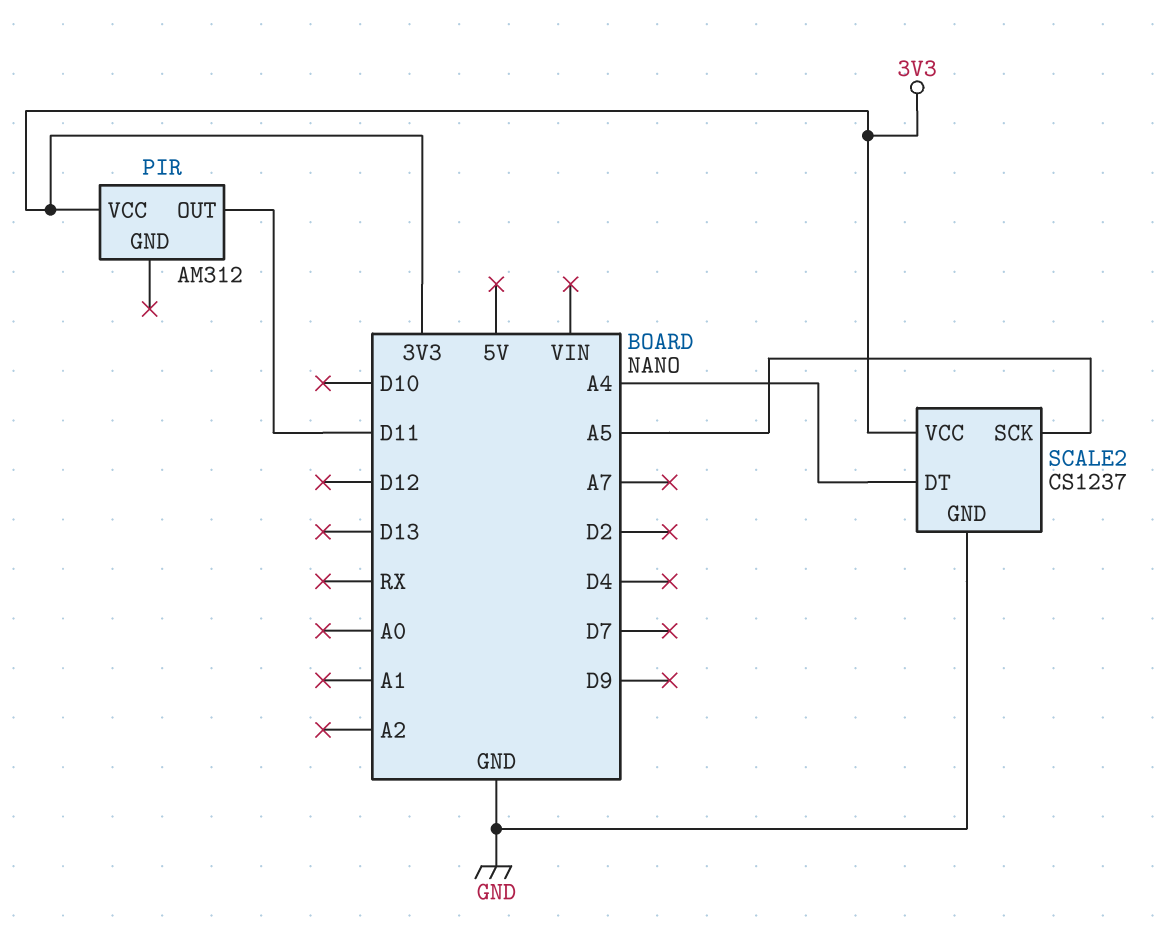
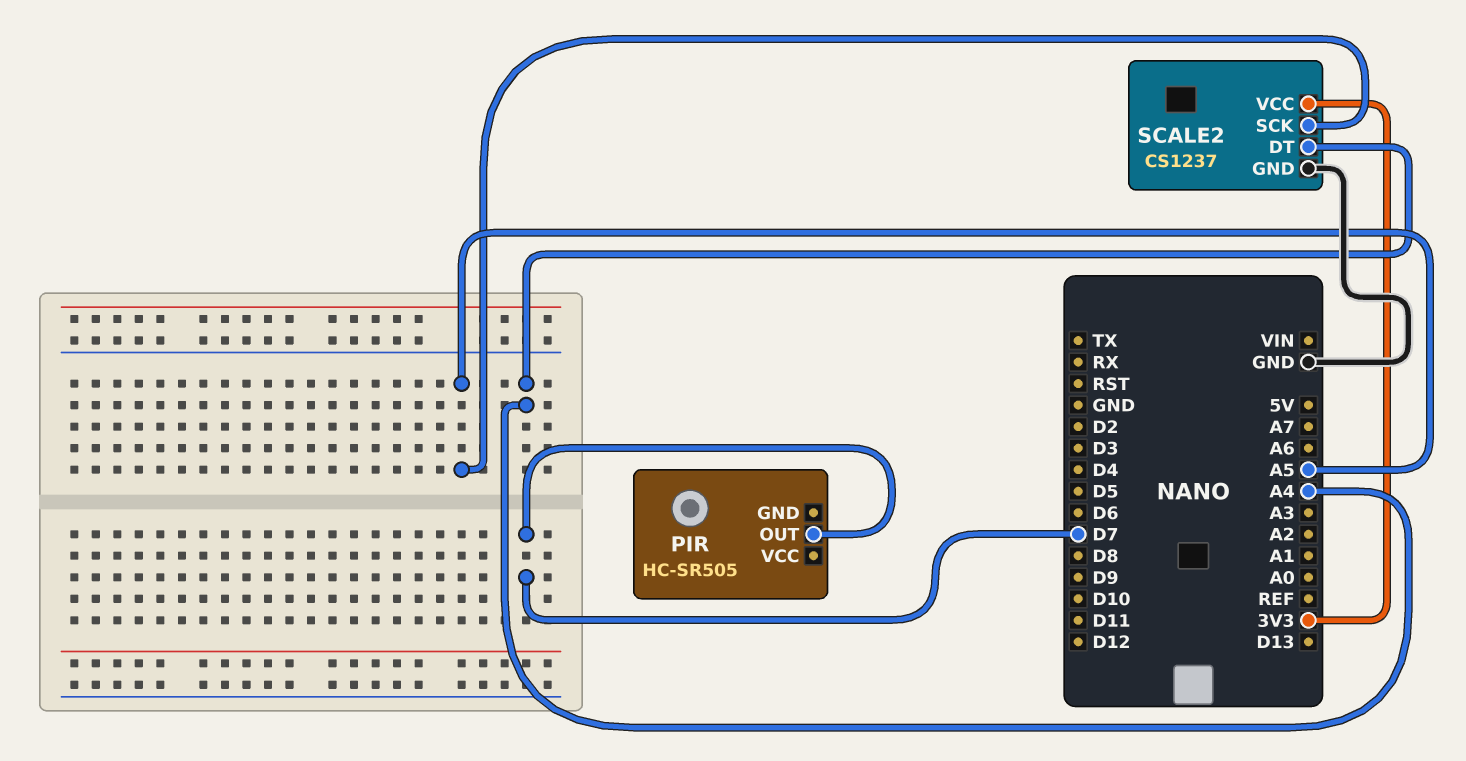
PIR: AM312 -> HC-SR505
PIR pin OUT: D11 -> D7
PIR pin VCC: 3V3 -> none

